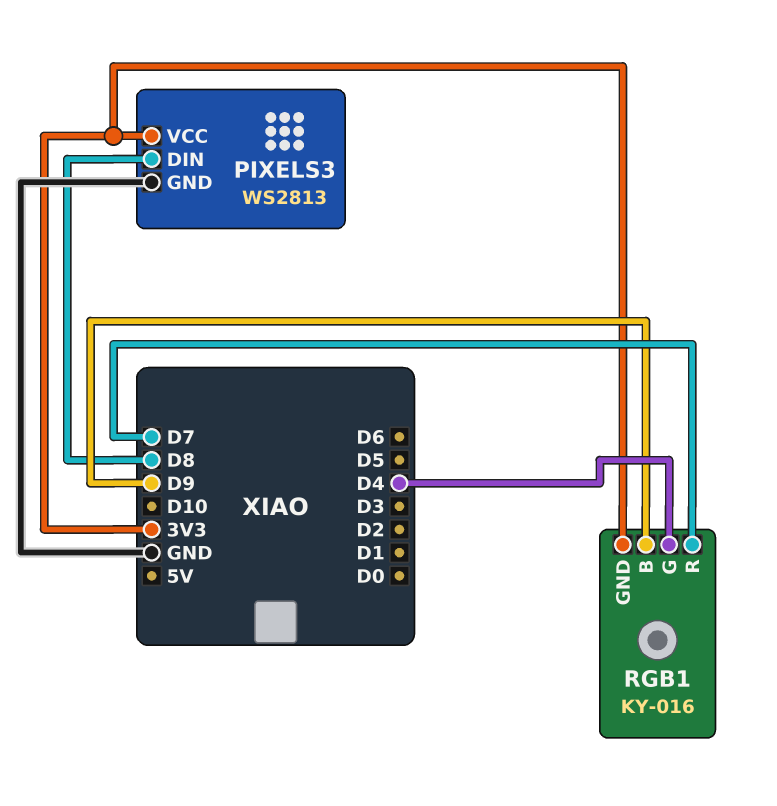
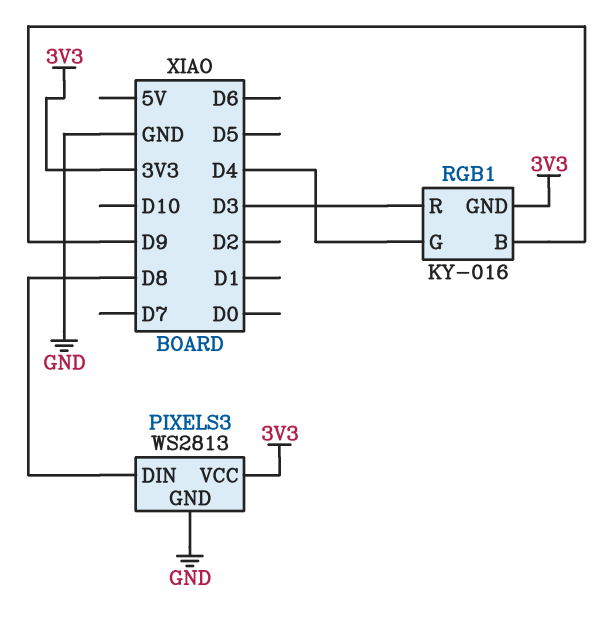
RGB1 pin R: D7 -> D3

